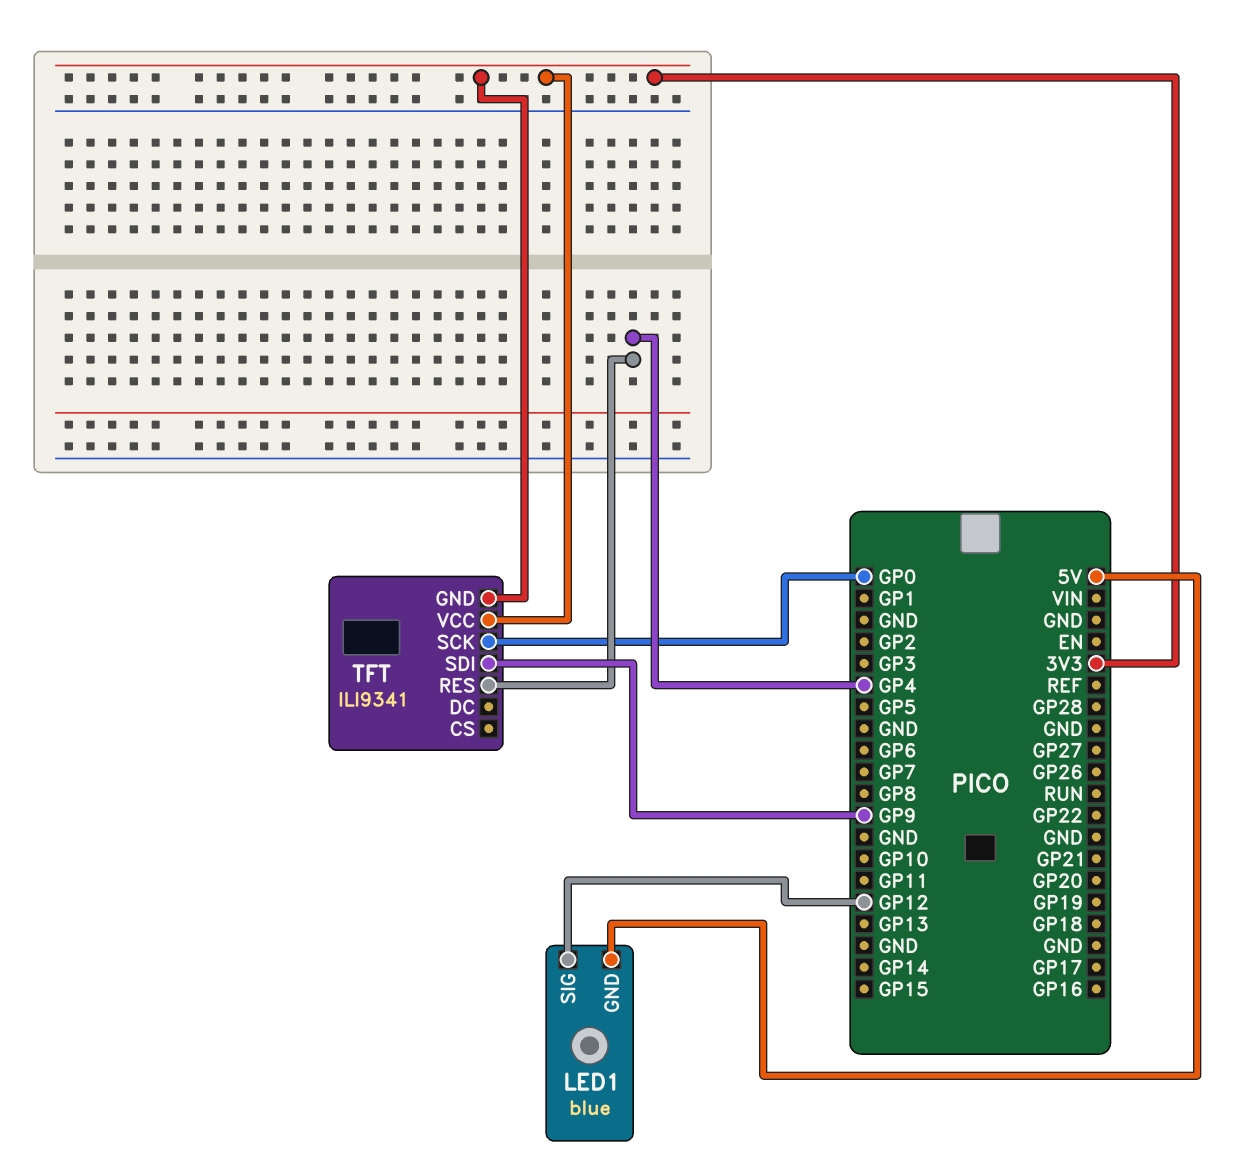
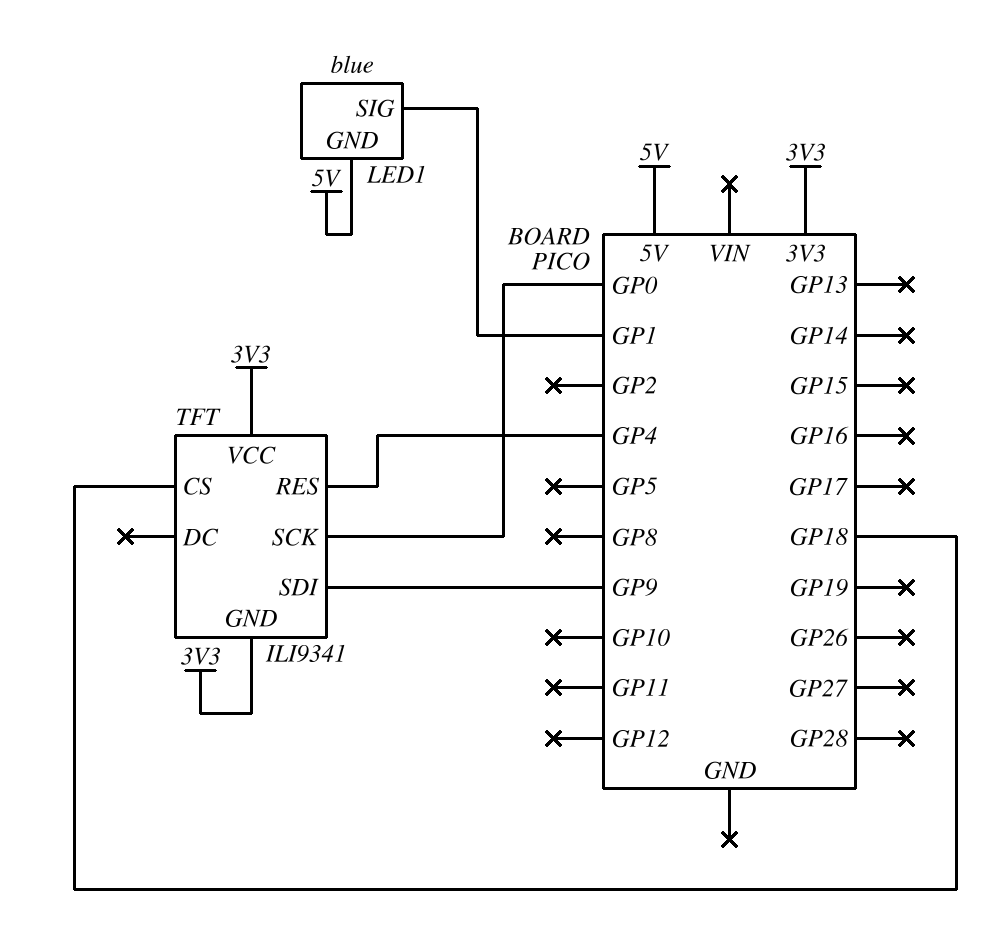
LED1 pin SIG: GP12 -> GP1
TFT pin CS: none -> GP18

